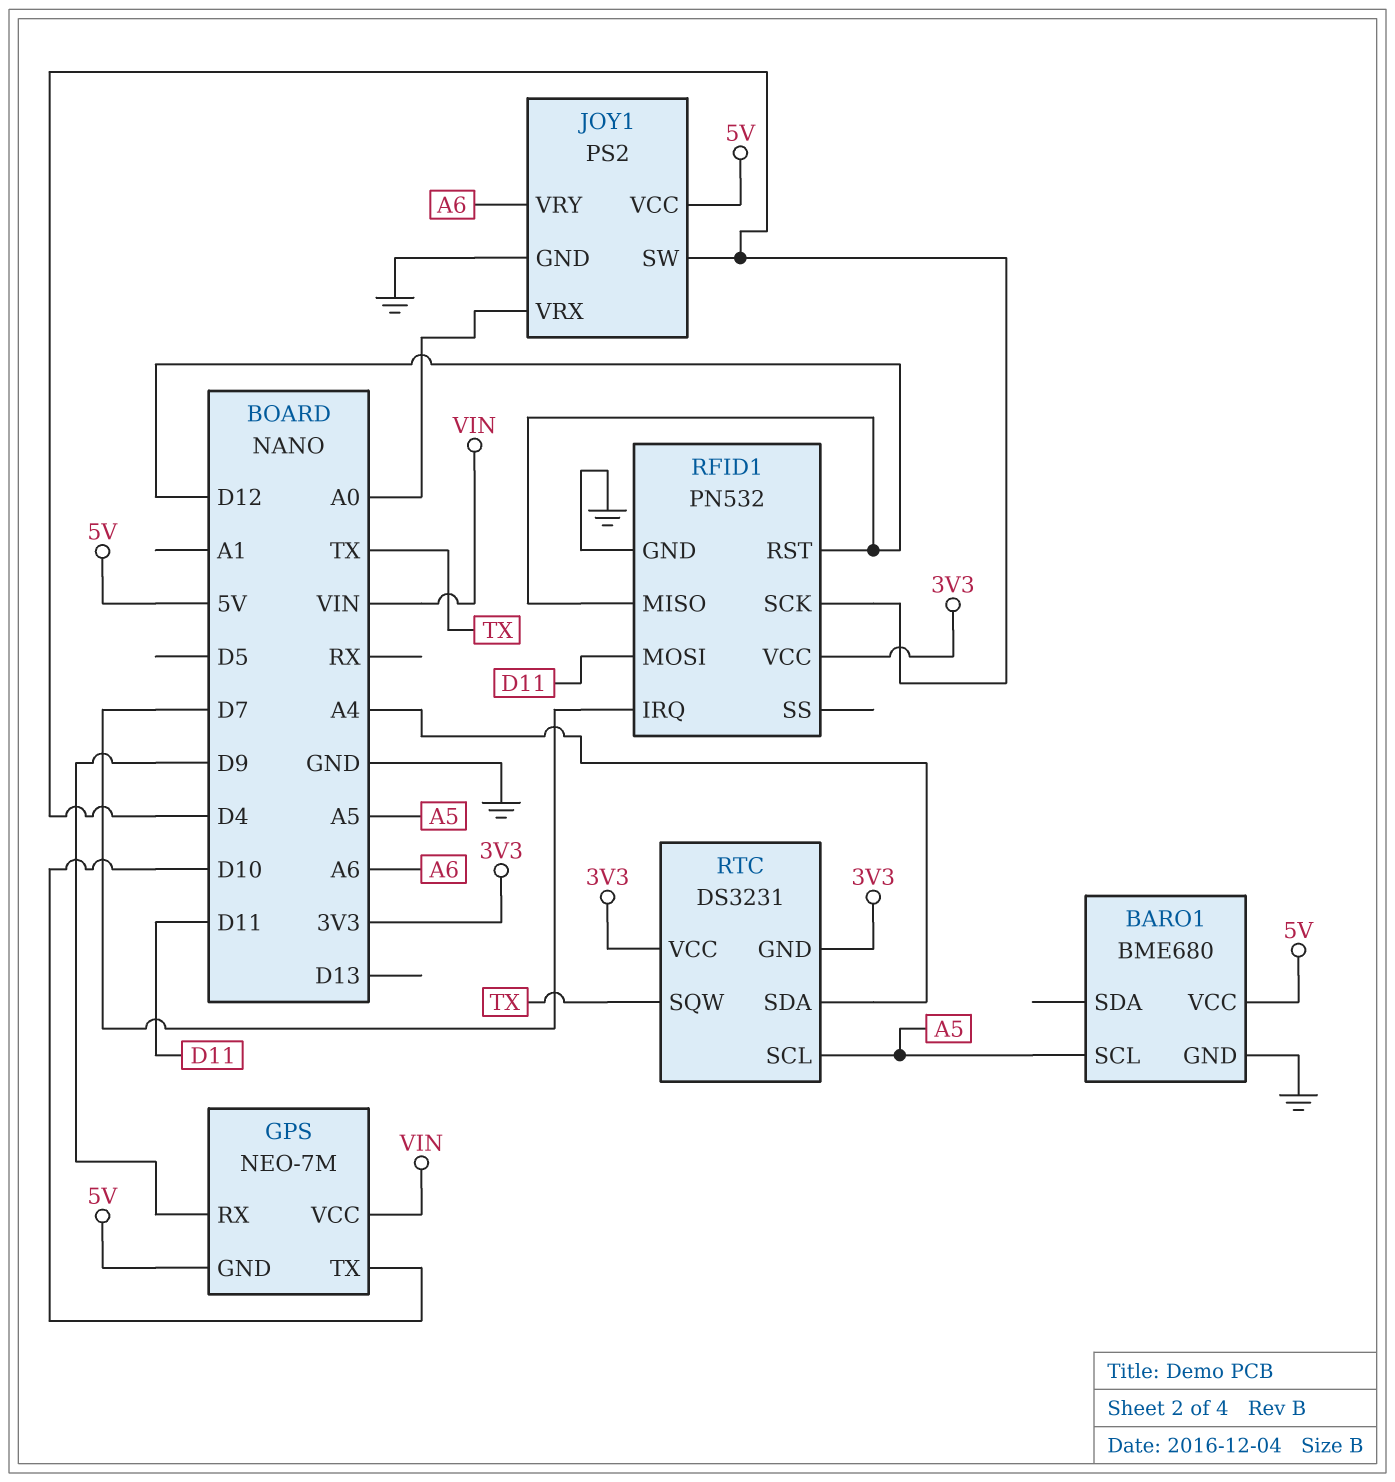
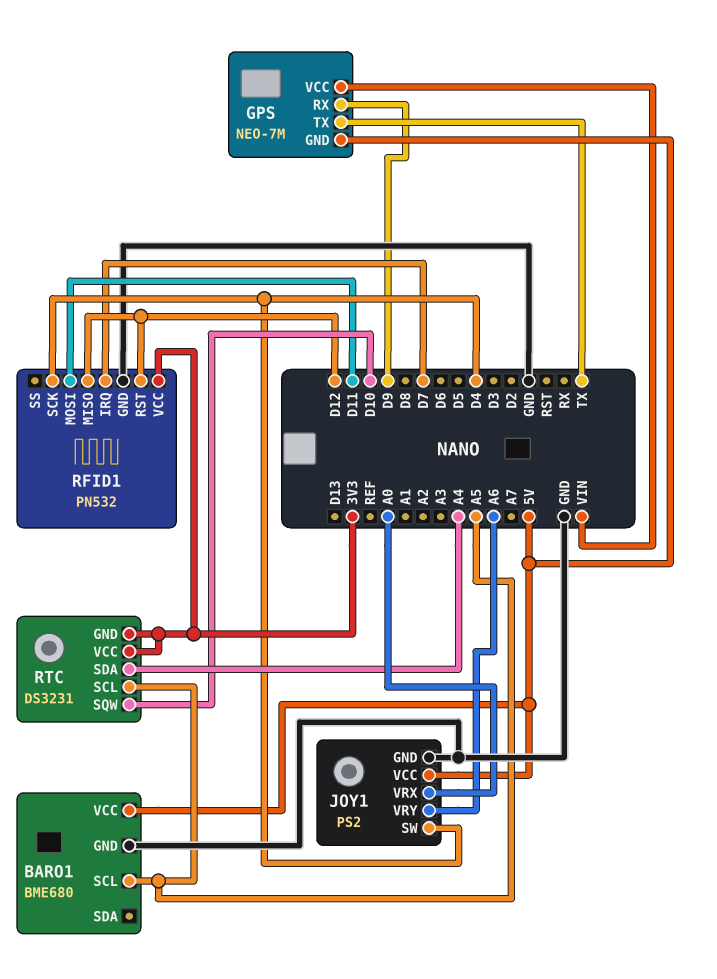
GPS pin TX: D10 -> TX
RTC pin SQW: TX -> D10

